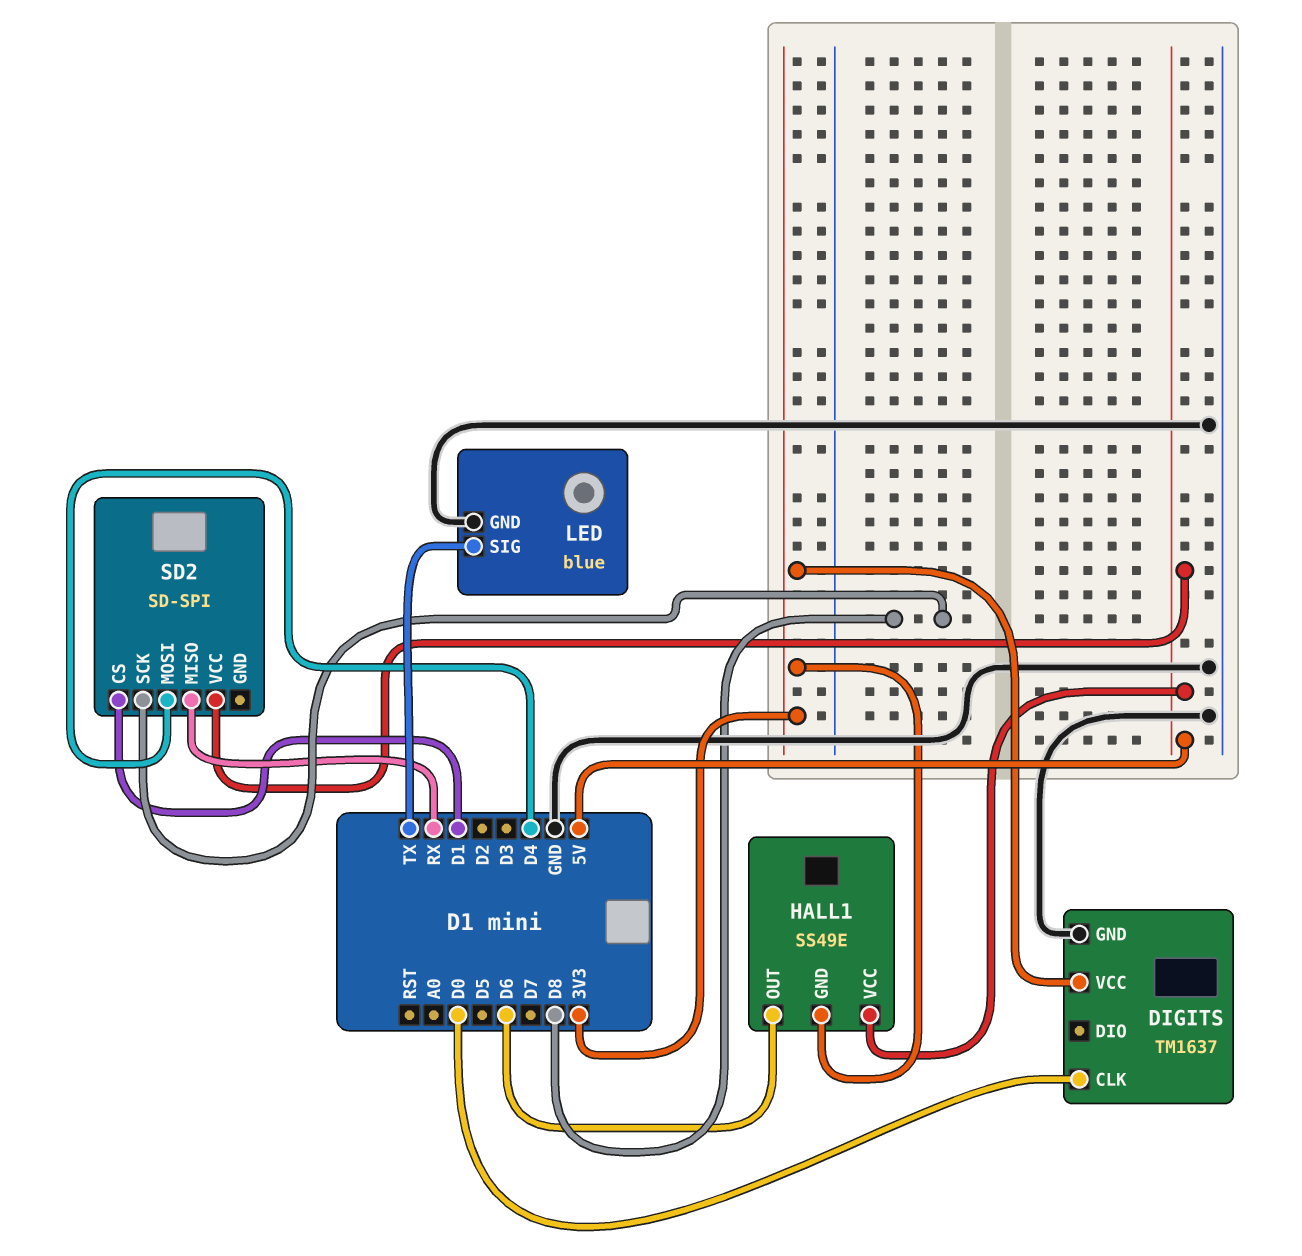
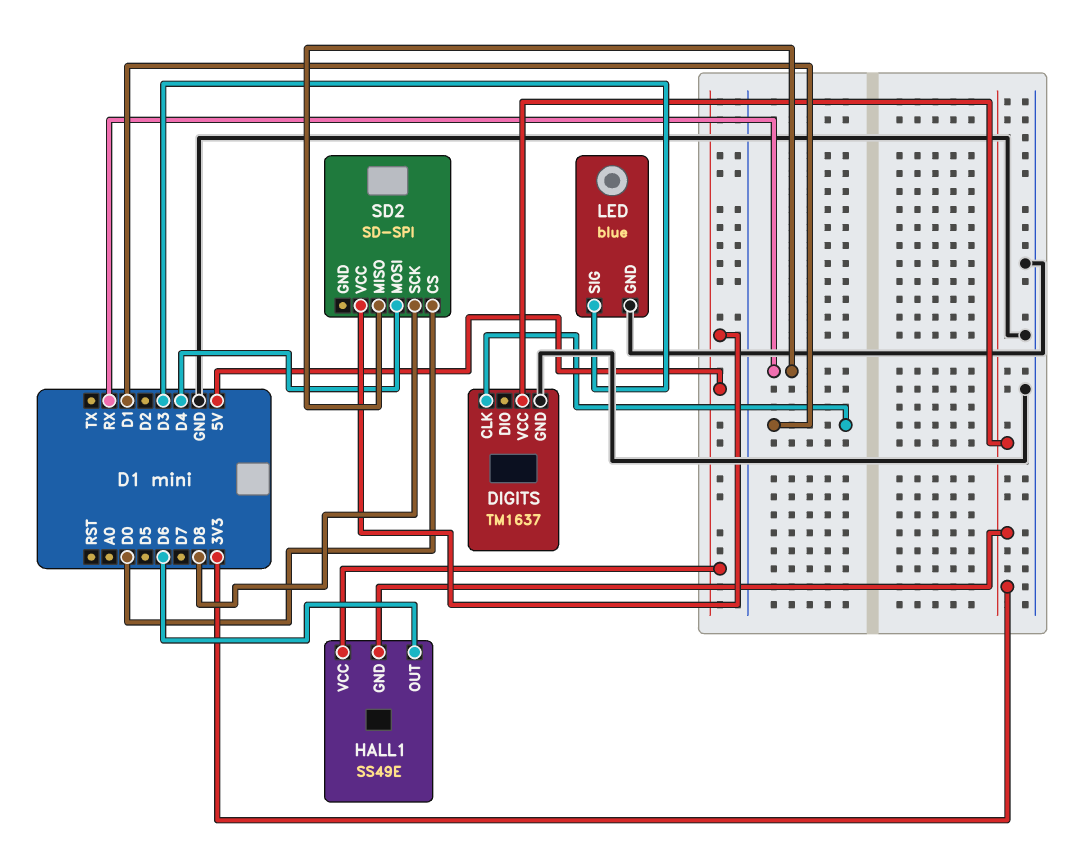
DIGITS pin CLK: D0 -> D1
LED pin SIG: TX -> D3
SD2 pin CS: D1 -> D0

